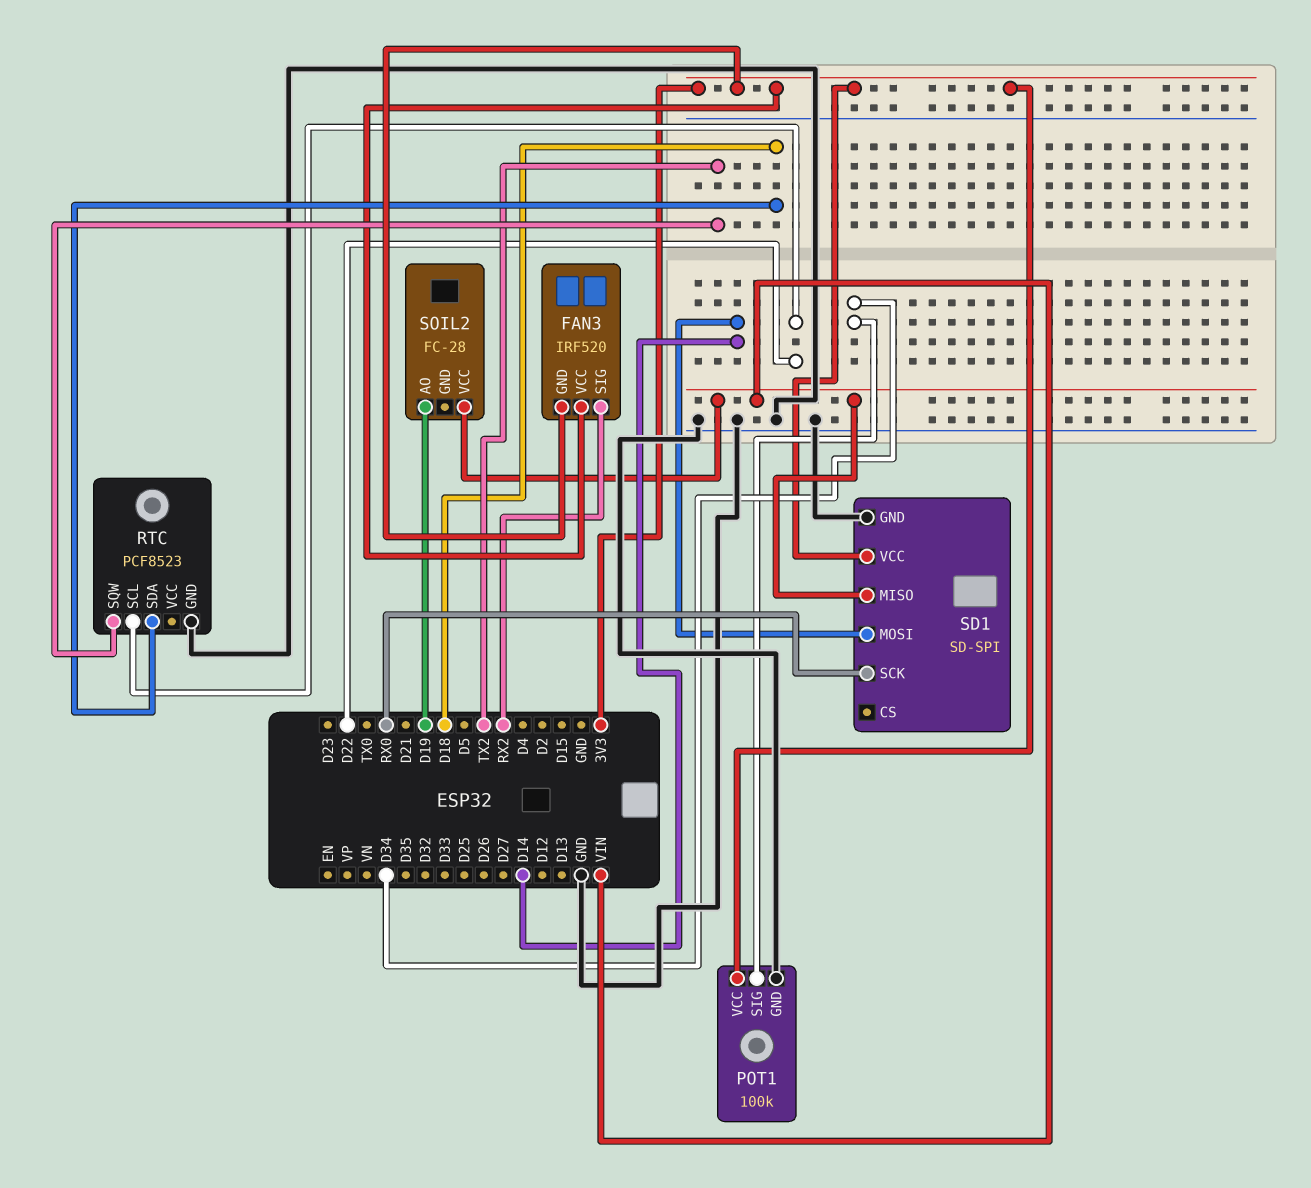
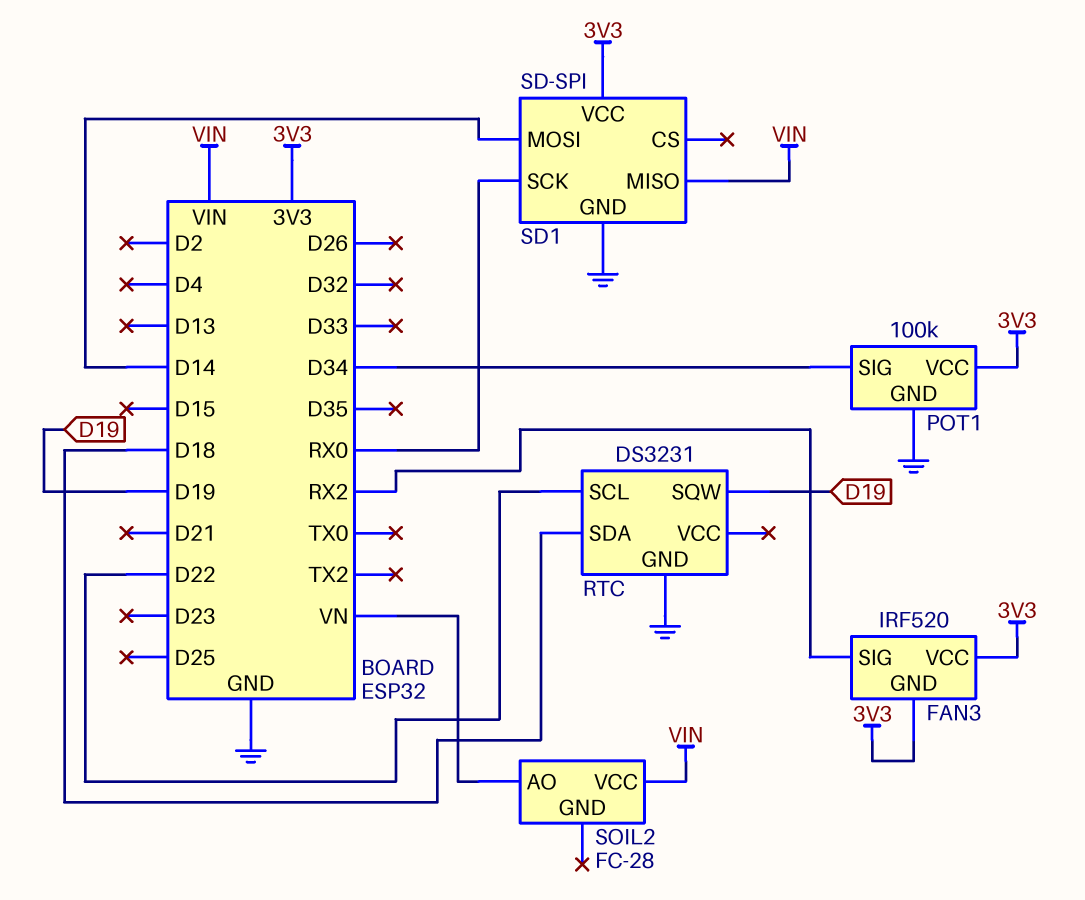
RTC: PCF8523 -> DS3231
RTC pin SQW: TX2 -> D19
SOIL2 pin AO: D19 -> VN

